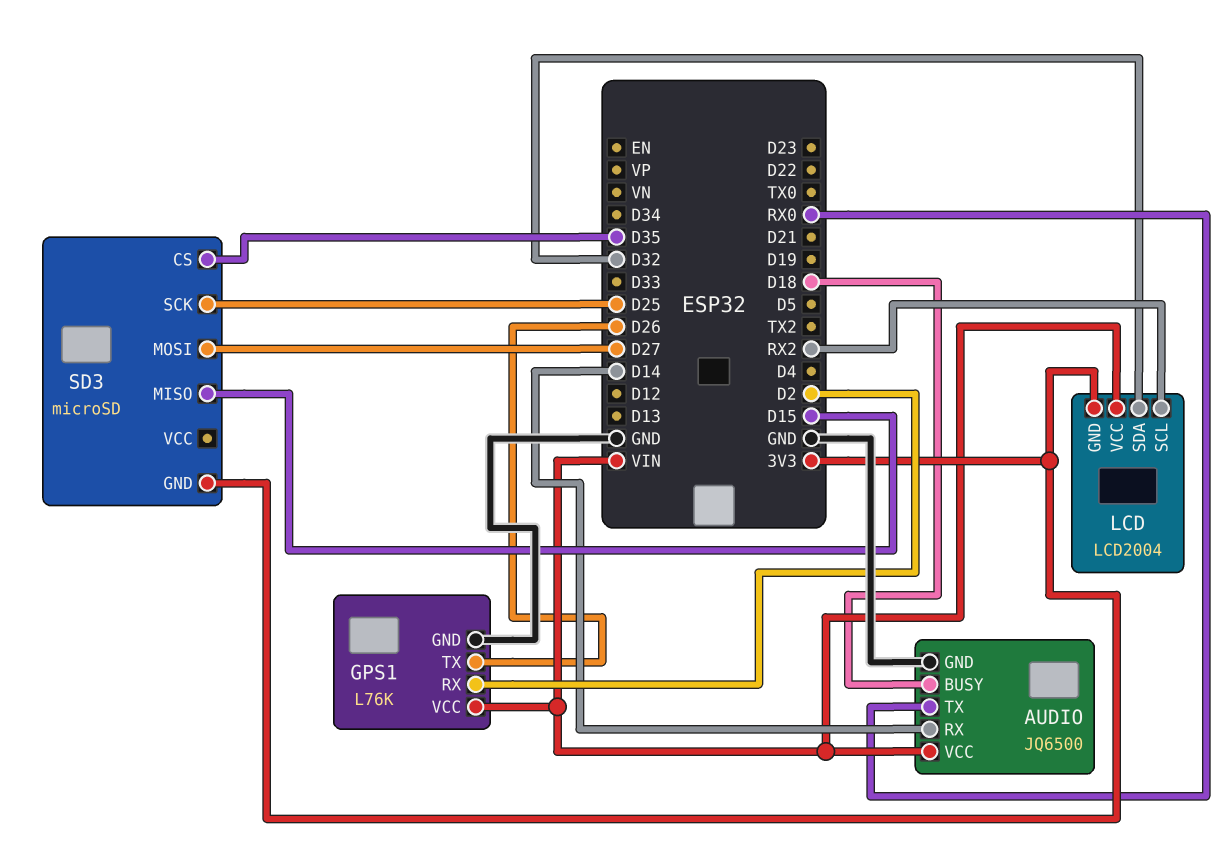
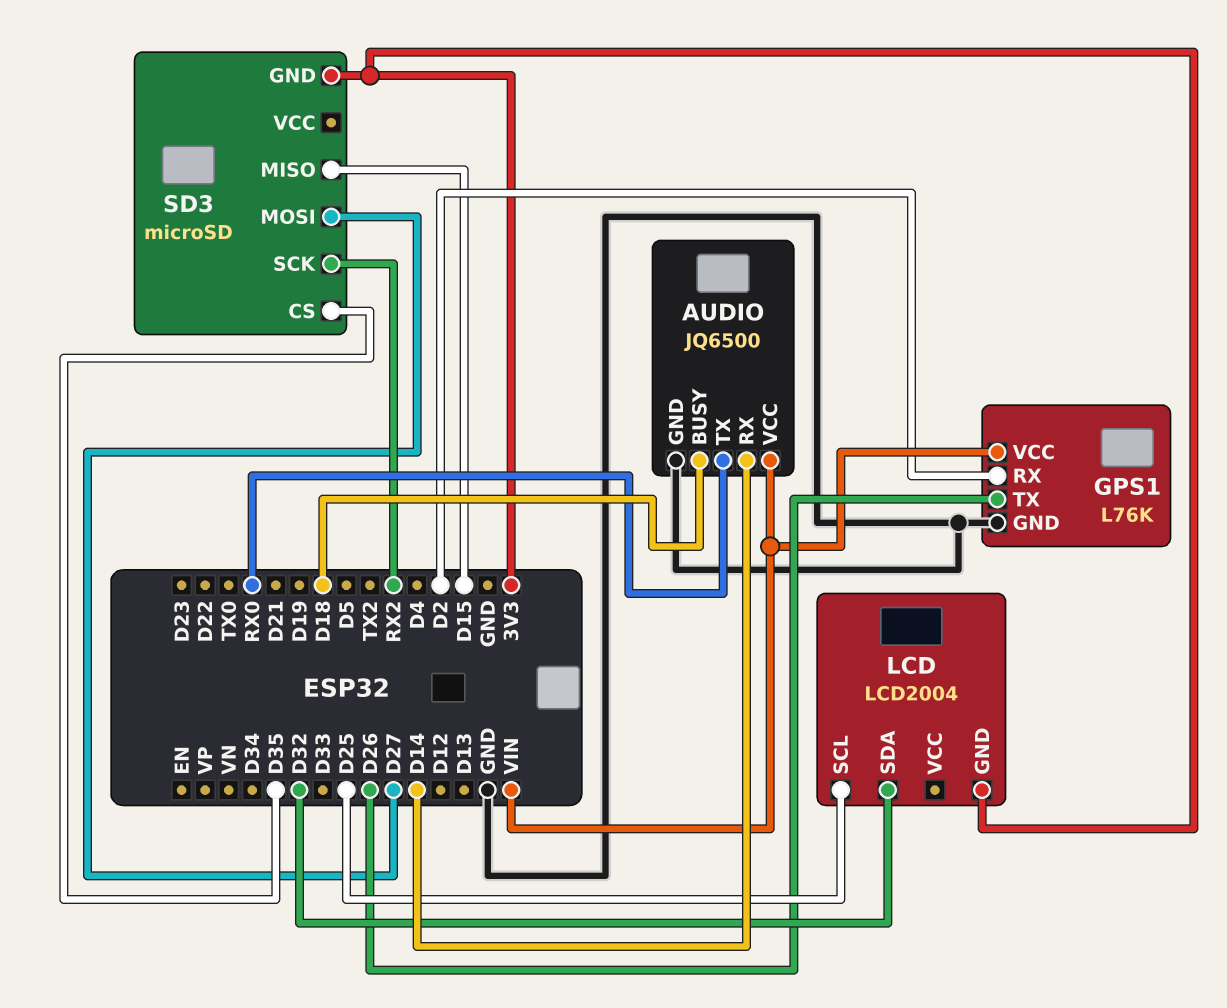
LCD pin SCL: RX2 -> D25
LCD pin VCC: VIN -> none
SD3 pin SCK: D25 -> RX2

